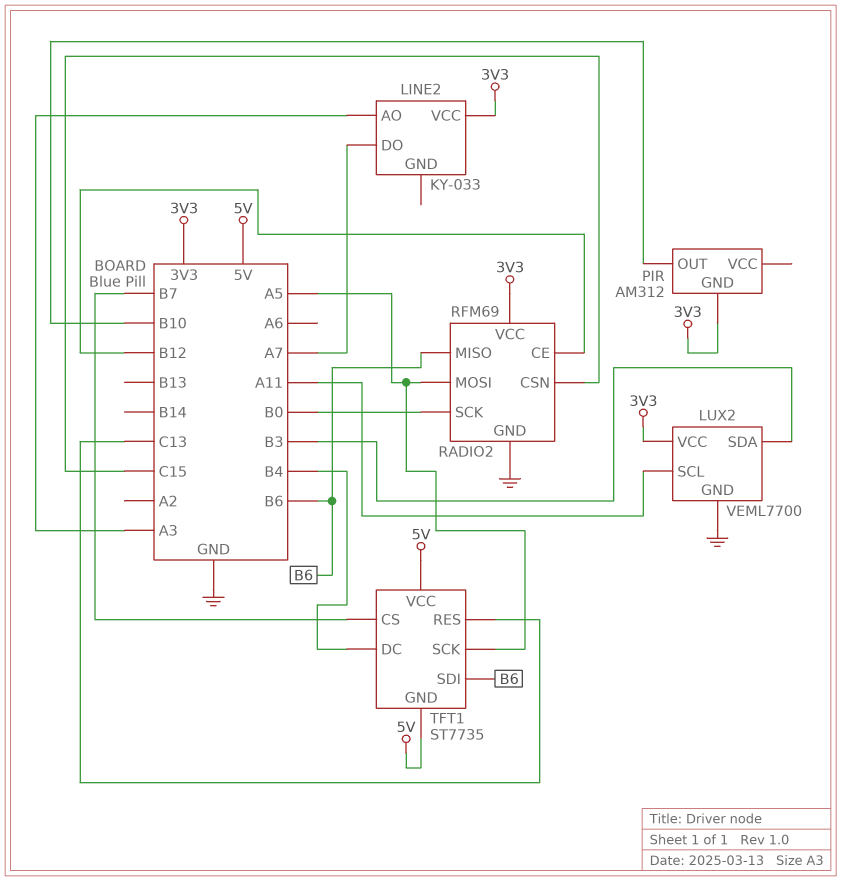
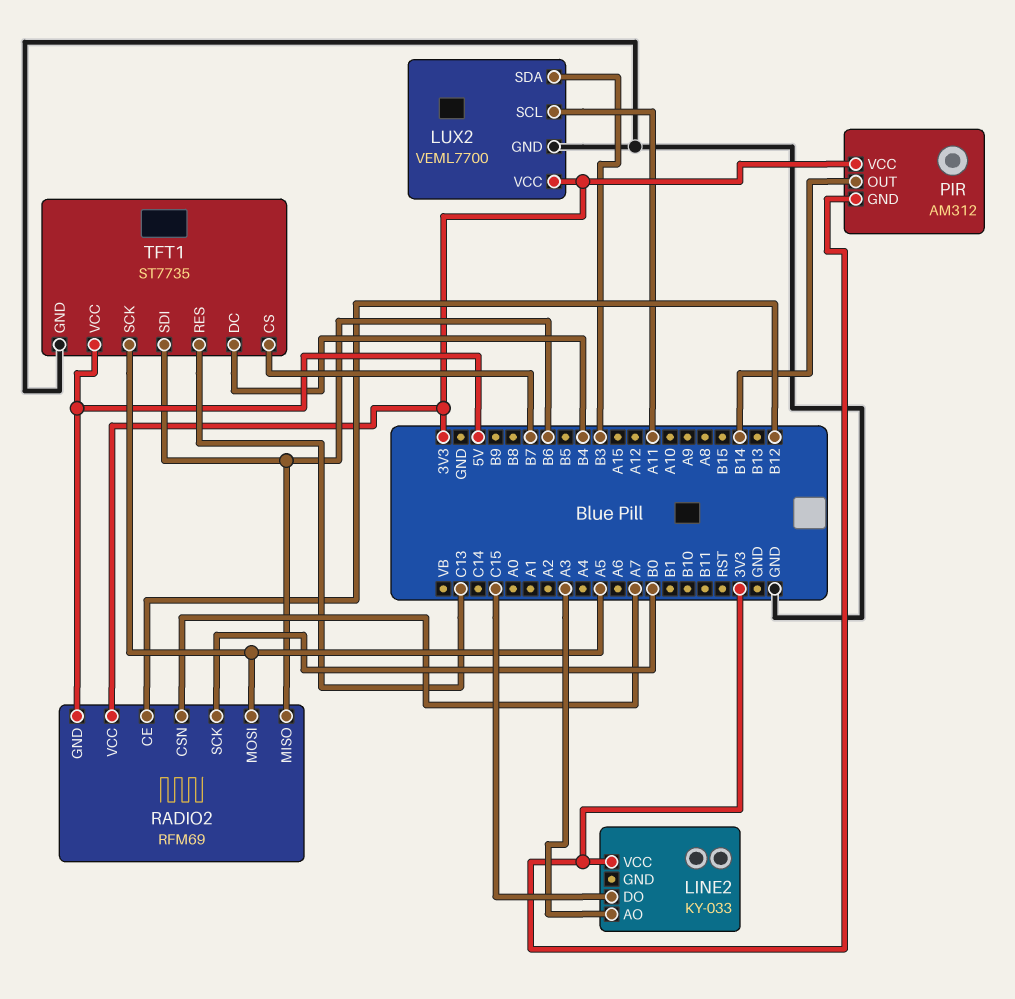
LINE2 pin DO: A7 -> C15
PIR pin OUT: B10 -> B14
PIR pin VCC: none -> 3V3
RADIO2 pin CSN: C15 -> A7
RADIO2 pin GND: GND -> 5V
TFT1 pin GND: 5V -> GND

